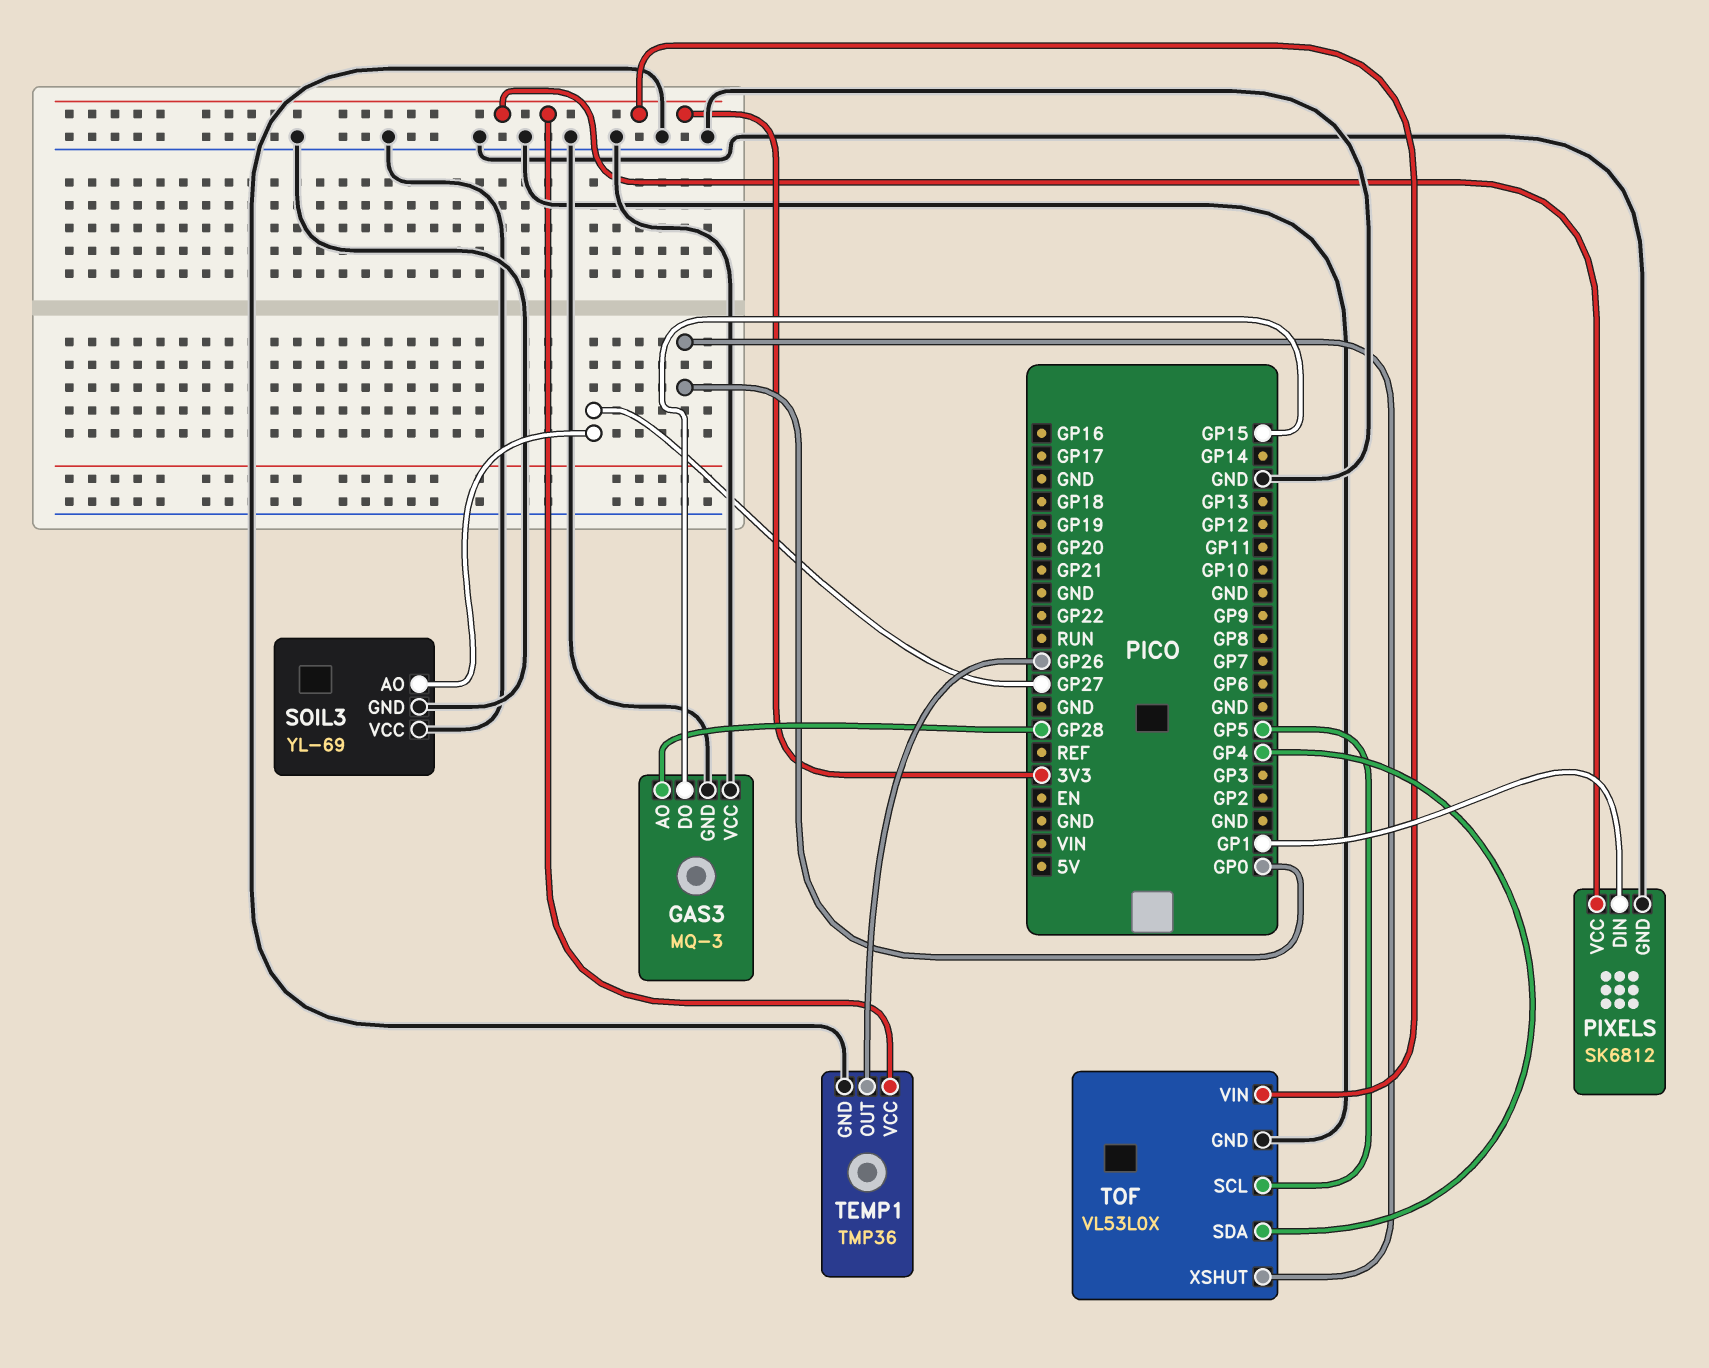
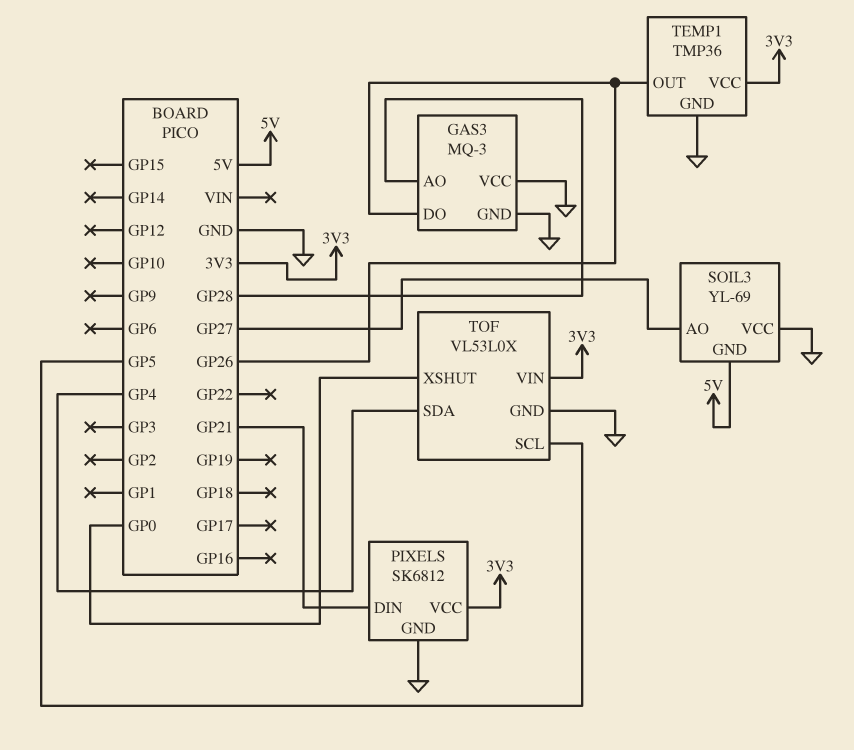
GAS3 pin DO: GP15 -> GP26
PIXELS pin DIN: GP1 -> GP21
SOIL3 pin GND: GND -> 5V

